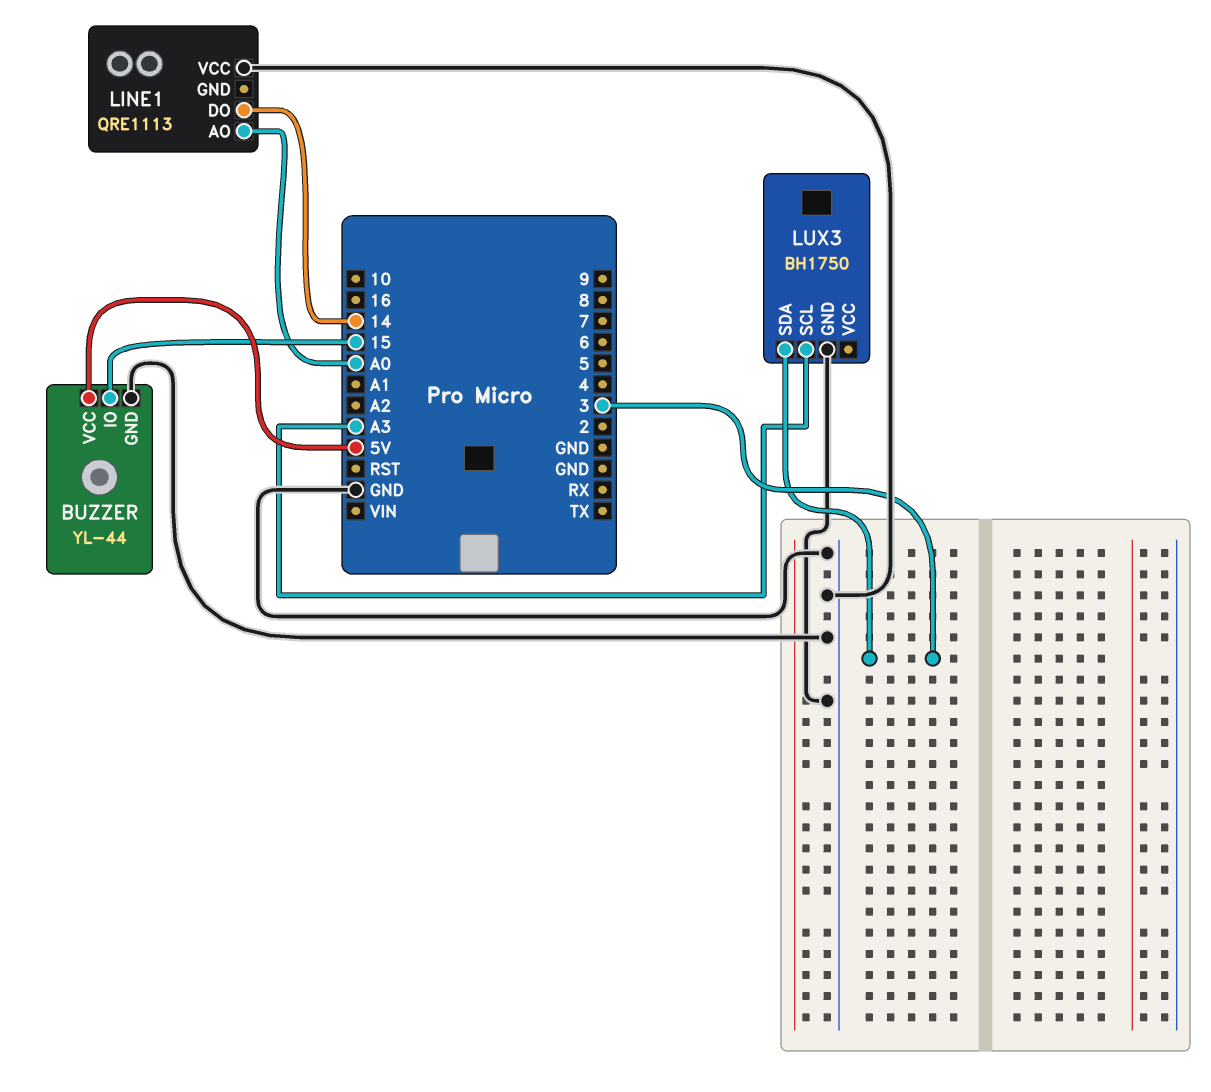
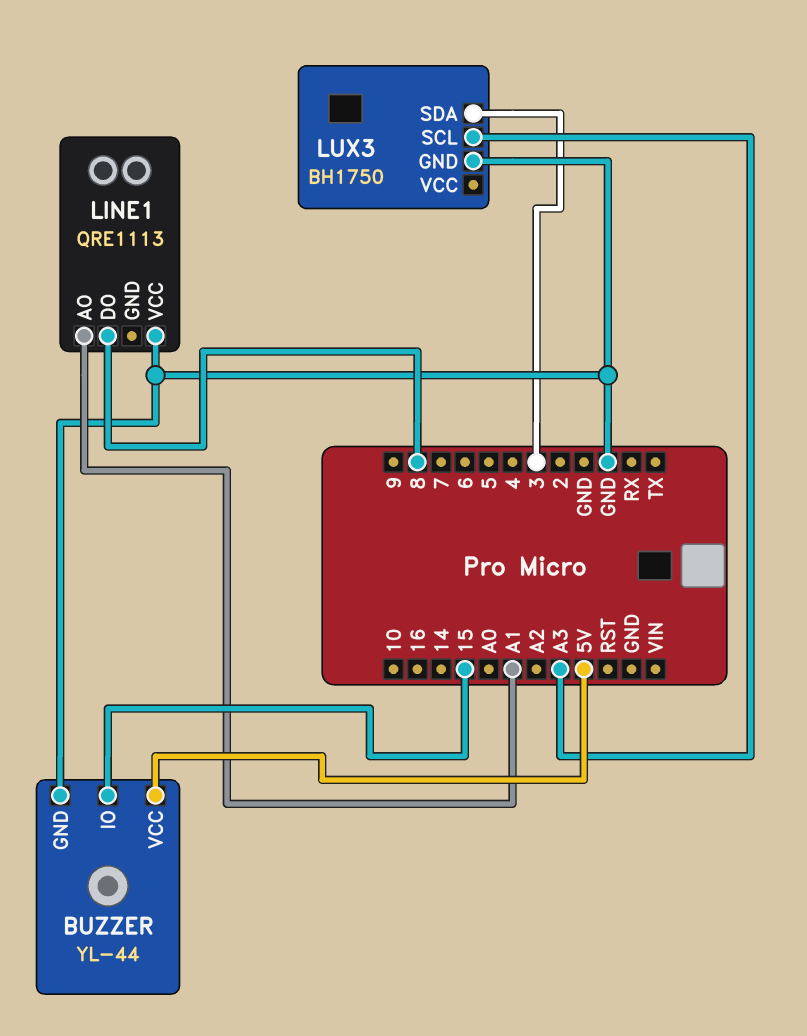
LINE1 pin AO: A0 -> A1
LINE1 pin DO: 14 -> 8

